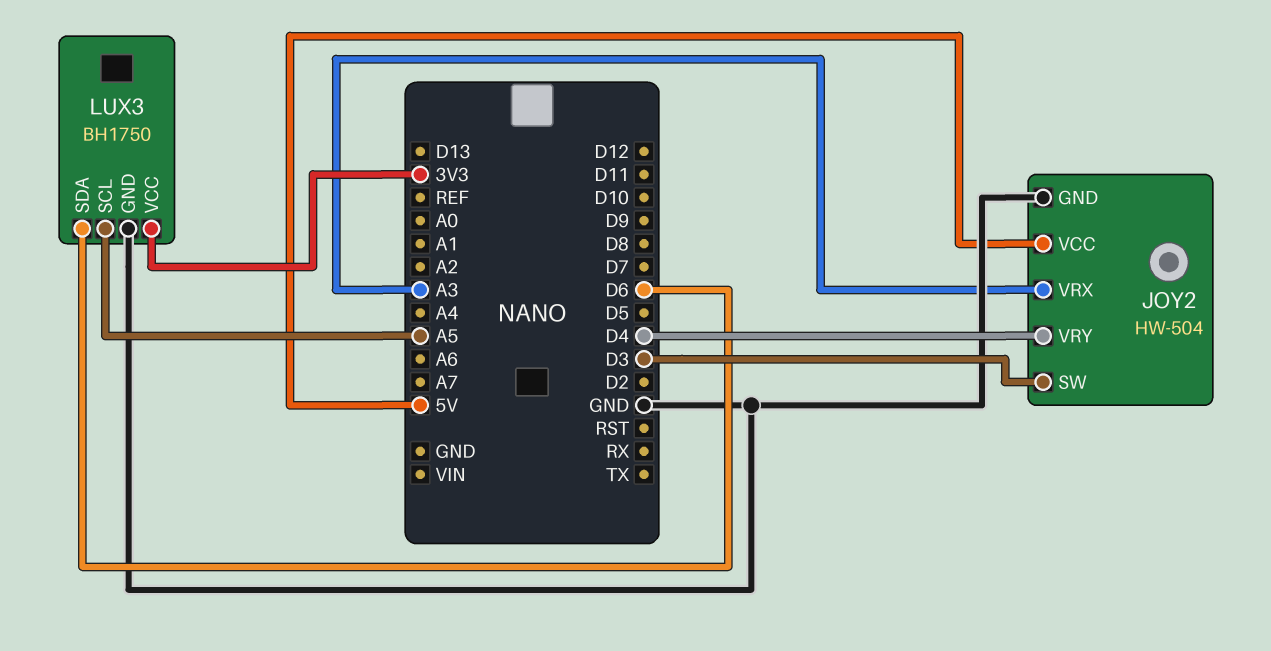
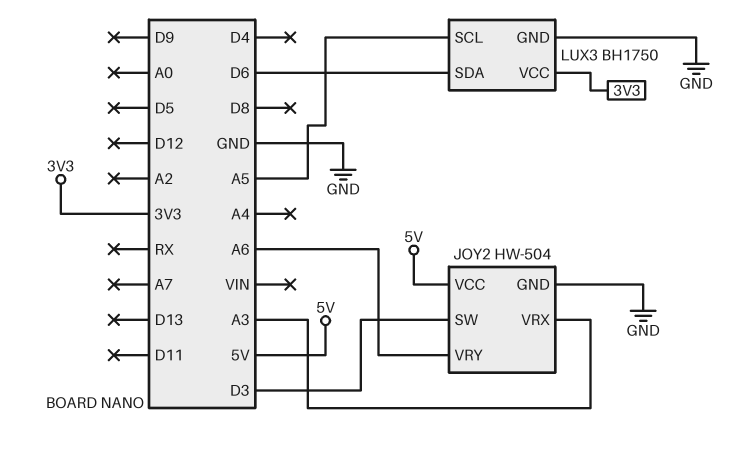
JOY2 pin VRY: D4 -> A6

